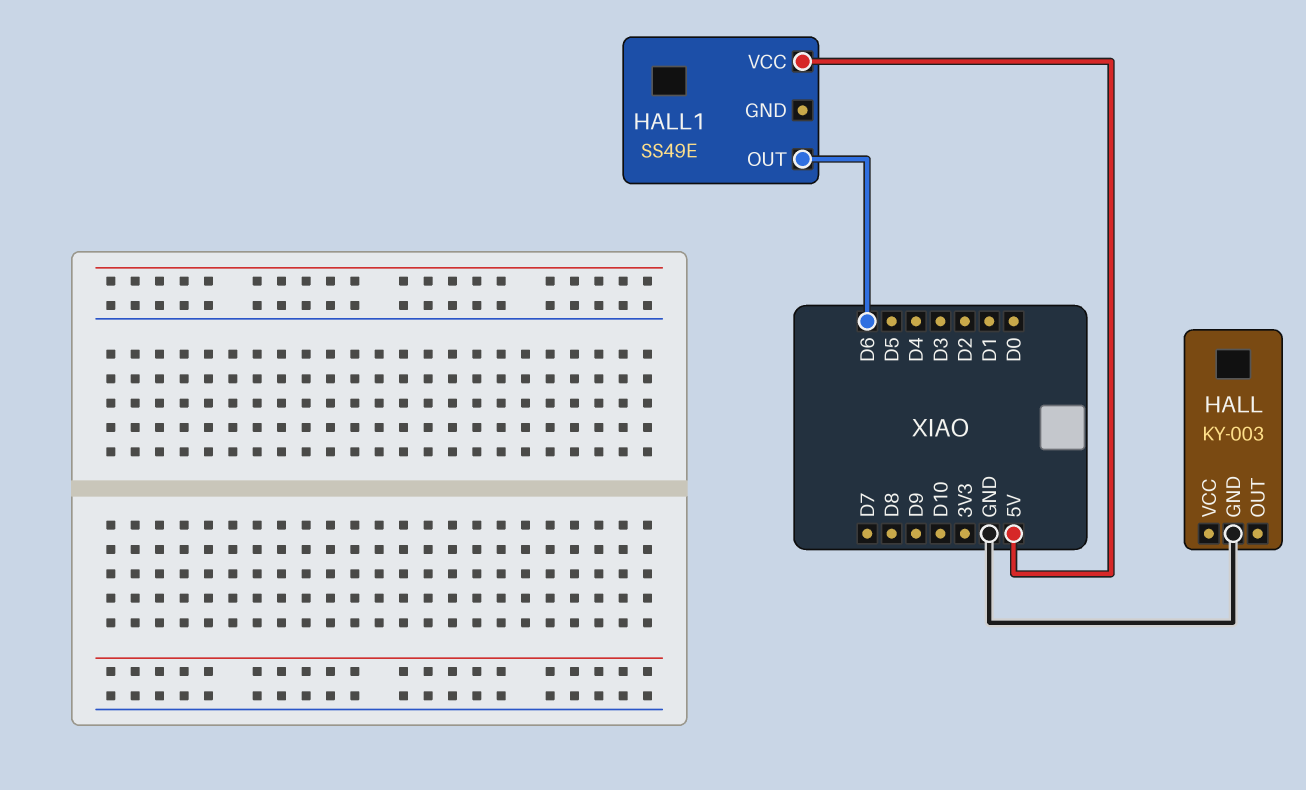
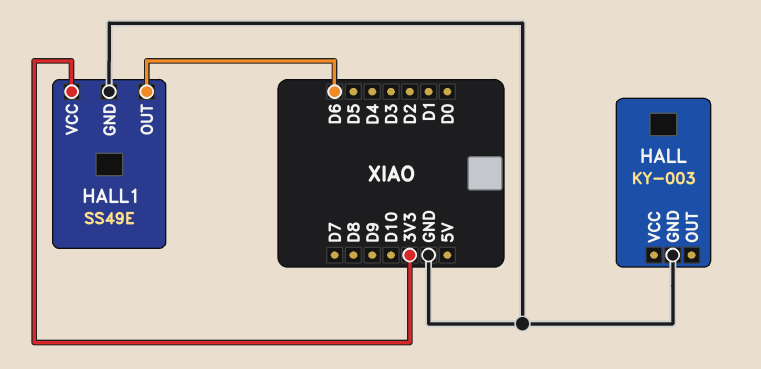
HALL1 pin GND: none -> GND
HALL1 pin VCC: 5V -> 3V3

